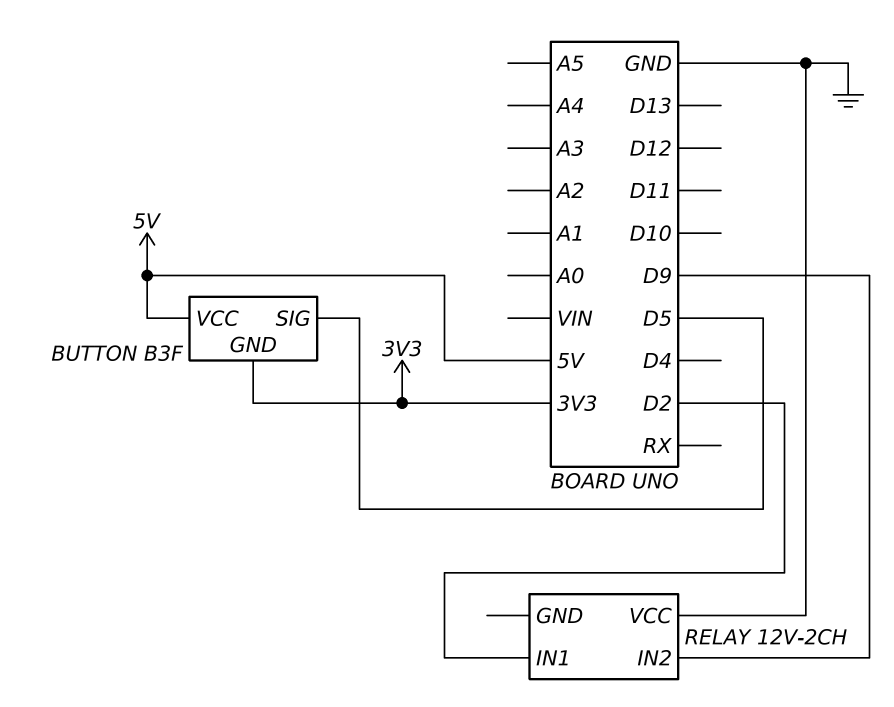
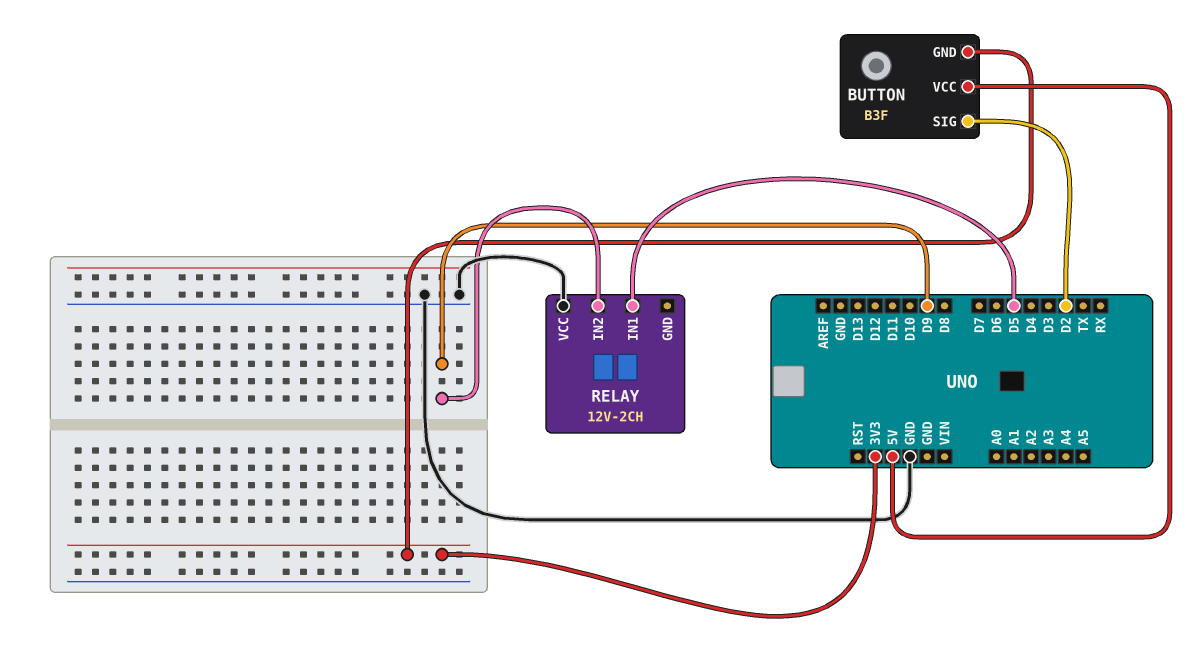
BUTTON pin SIG: D5 -> D2
RELAY pin IN1: D2 -> D5

